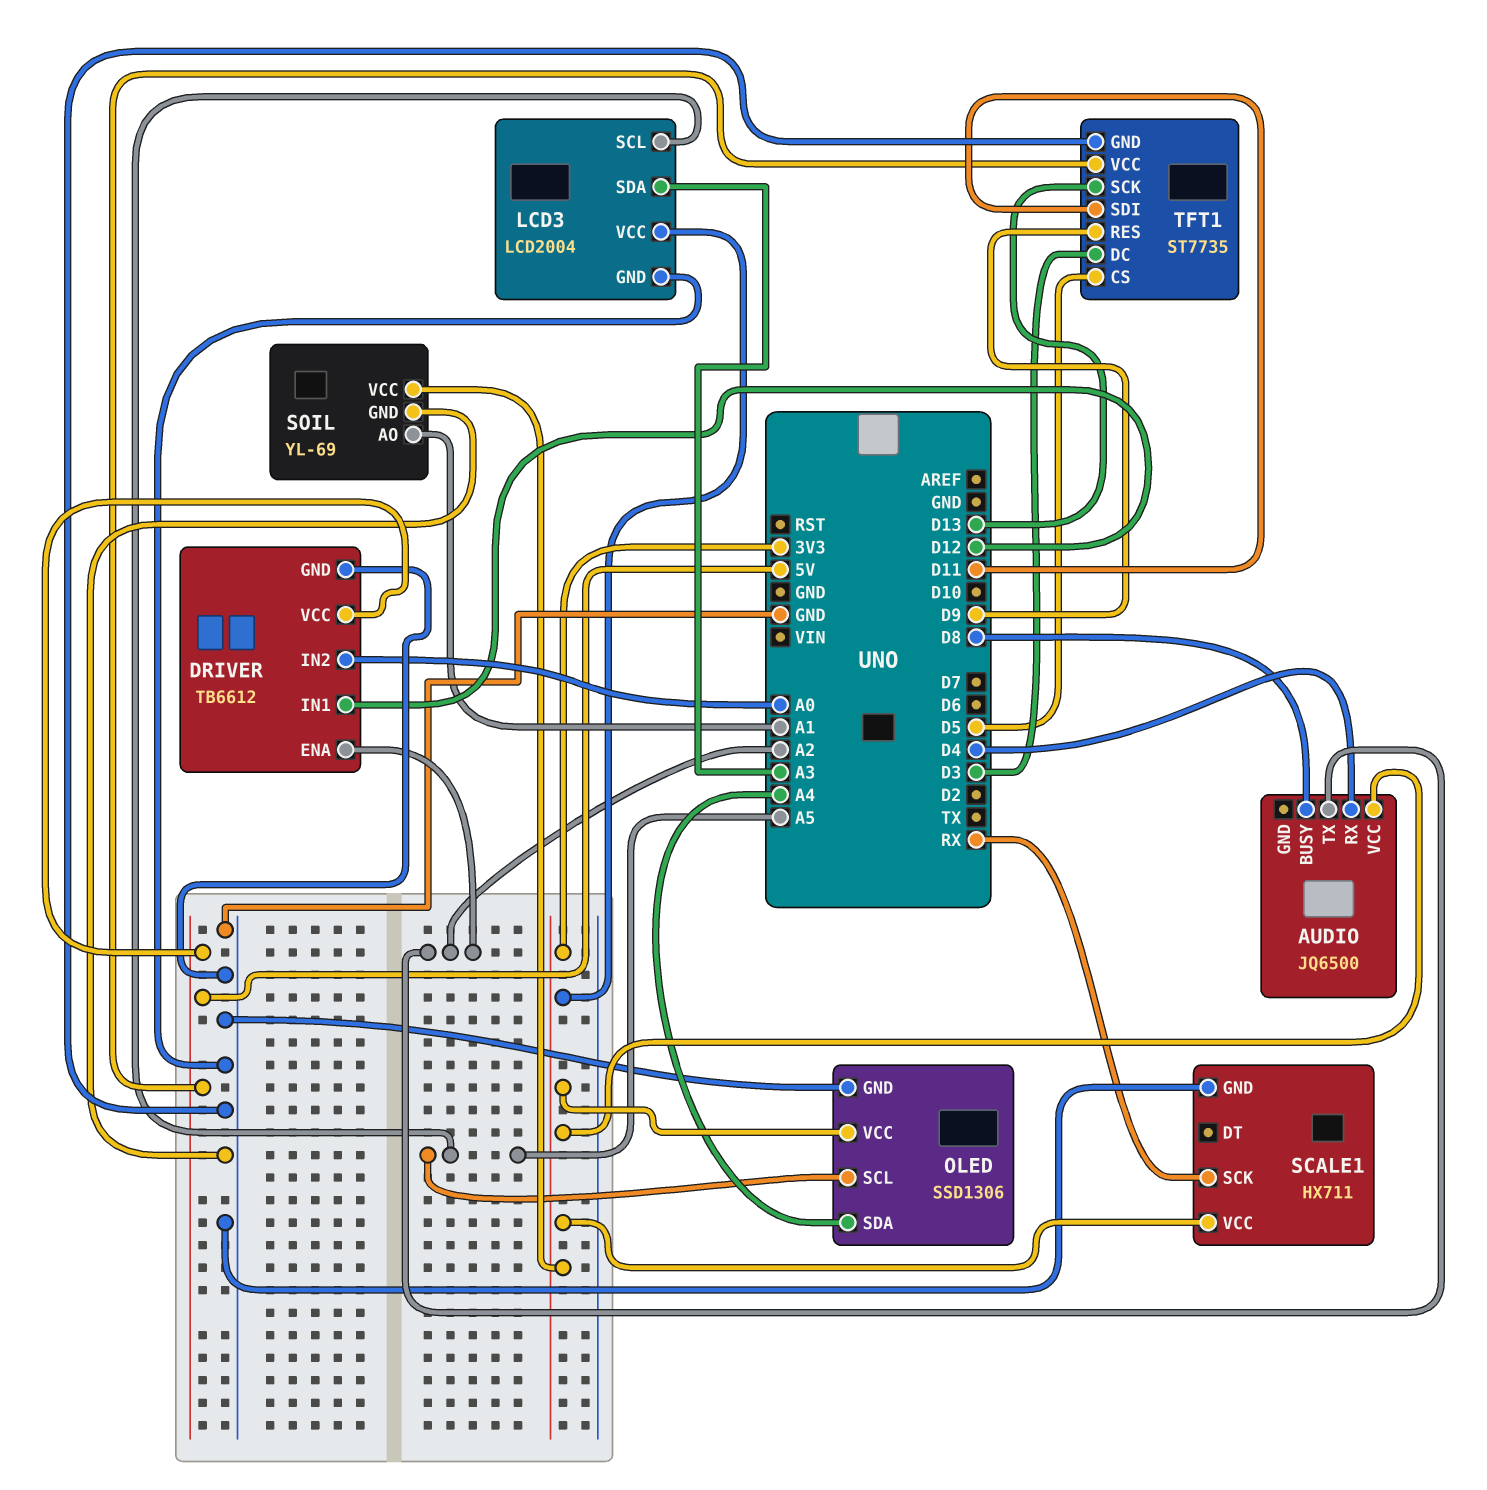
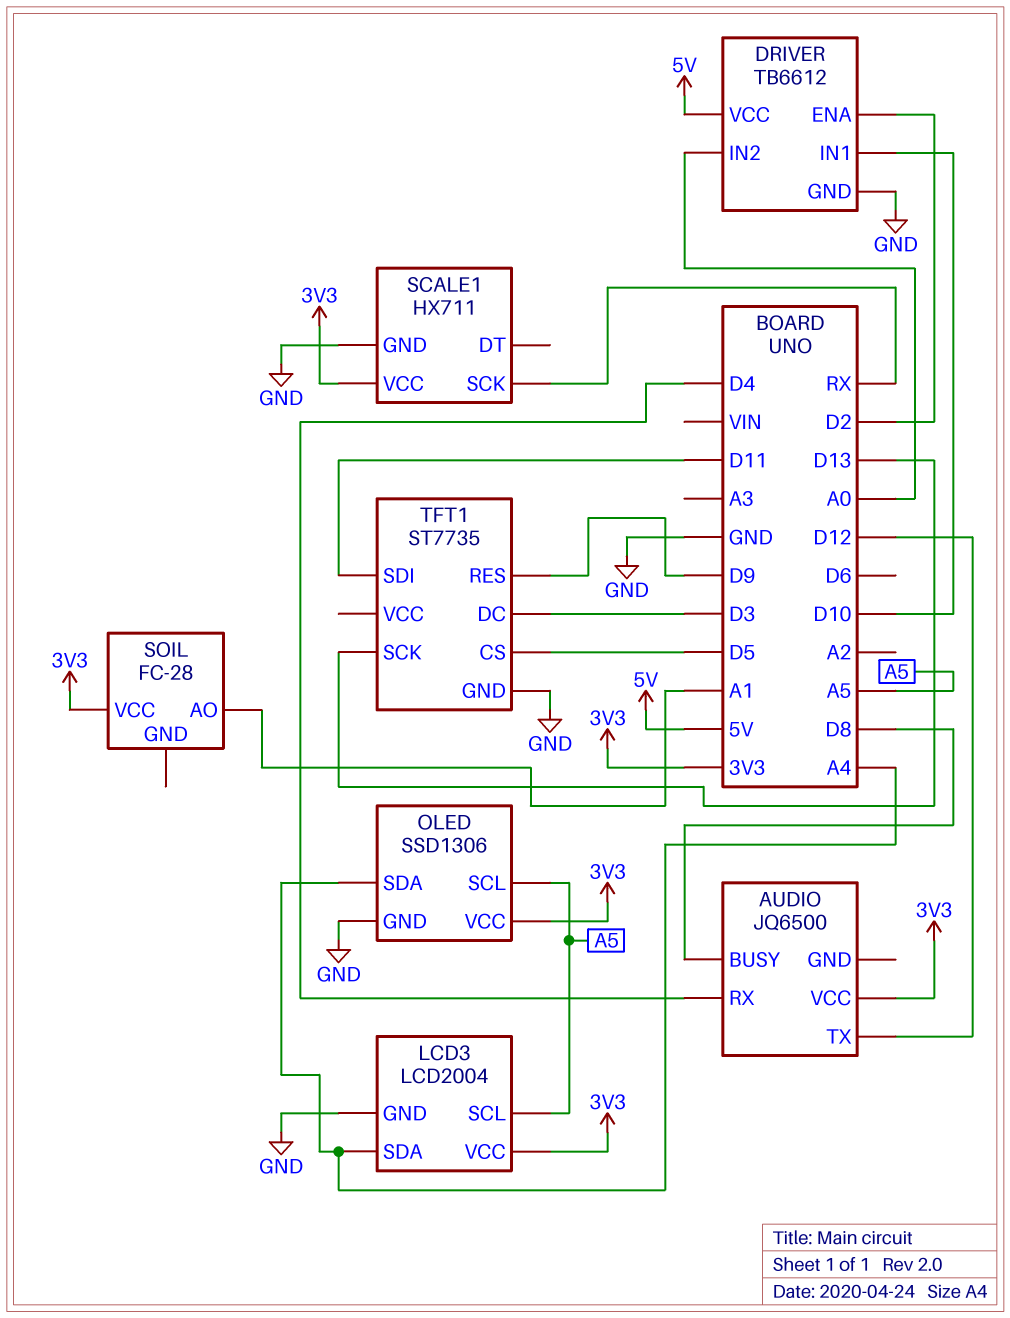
AUDIO pin TX: A2 -> D12
DRIVER pin ENA: A2 -> D2
DRIVER pin IN1: D12 -> D10
LCD3 pin SDA: A3 -> A4
SOIL: YL-69 -> FC-28
SOIL pin GND: GND -> none
TFT1 pin VCC: 5V -> none

